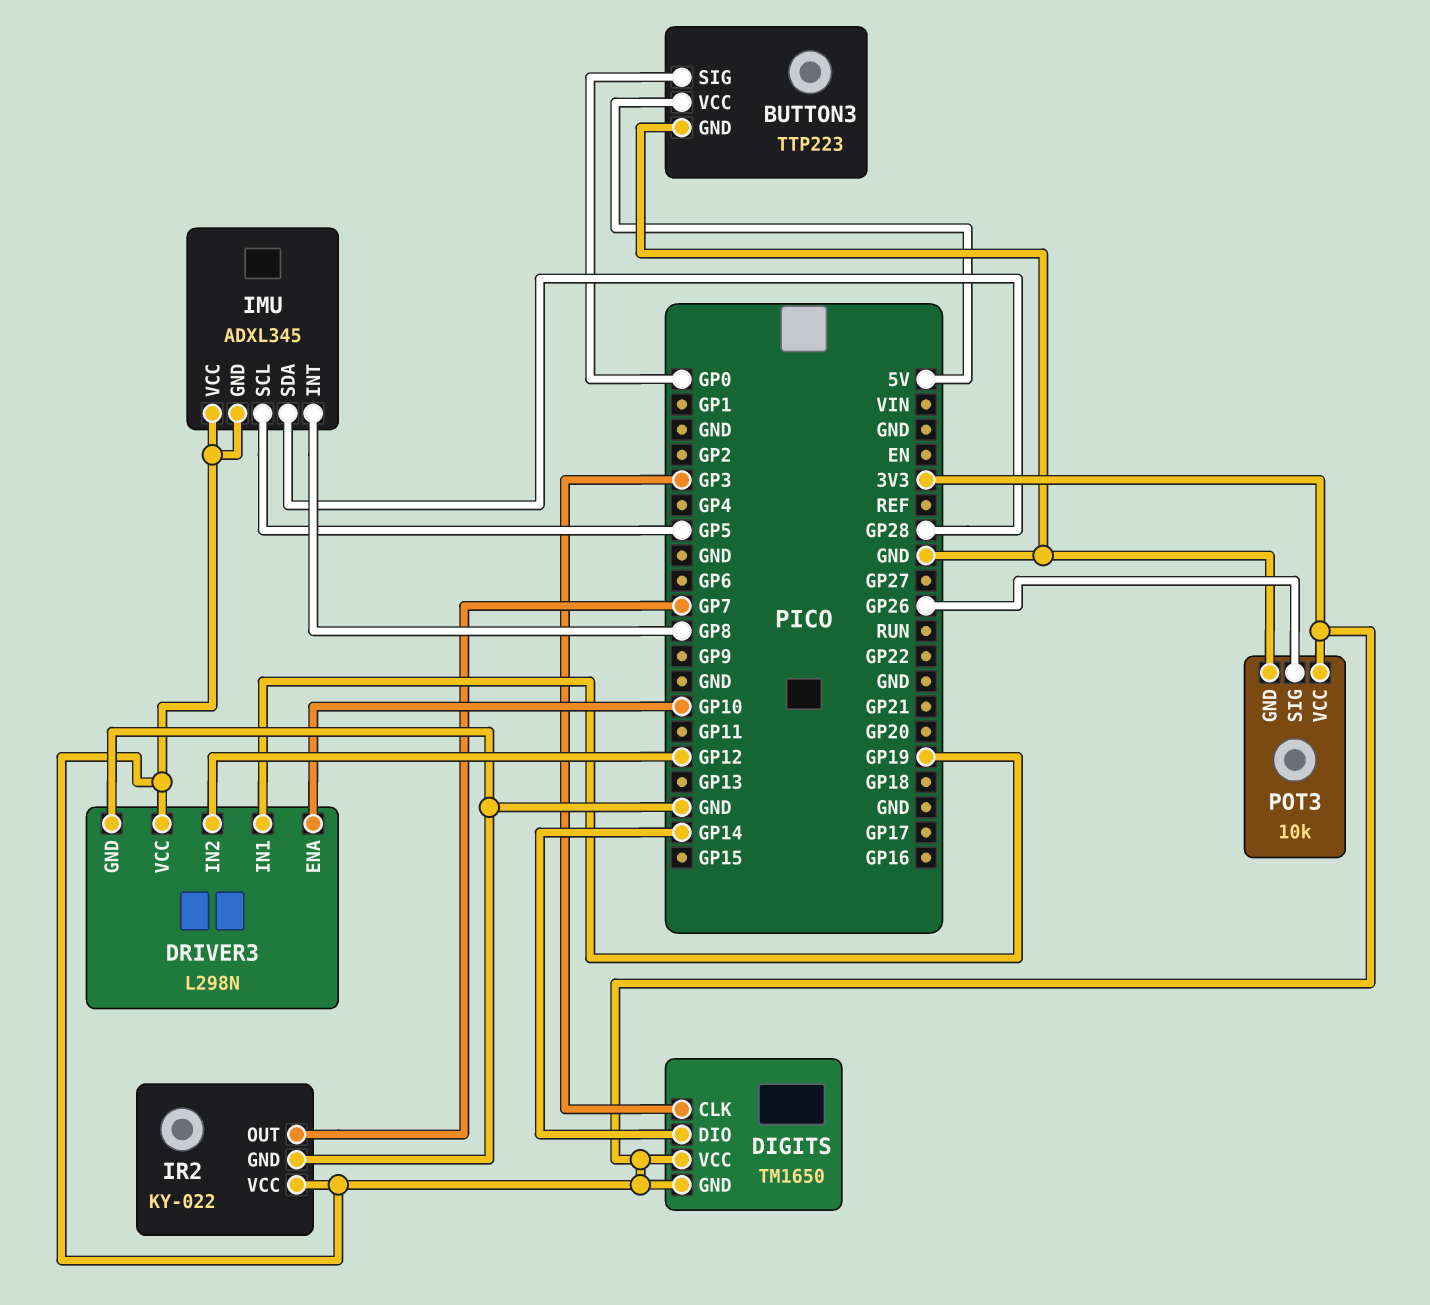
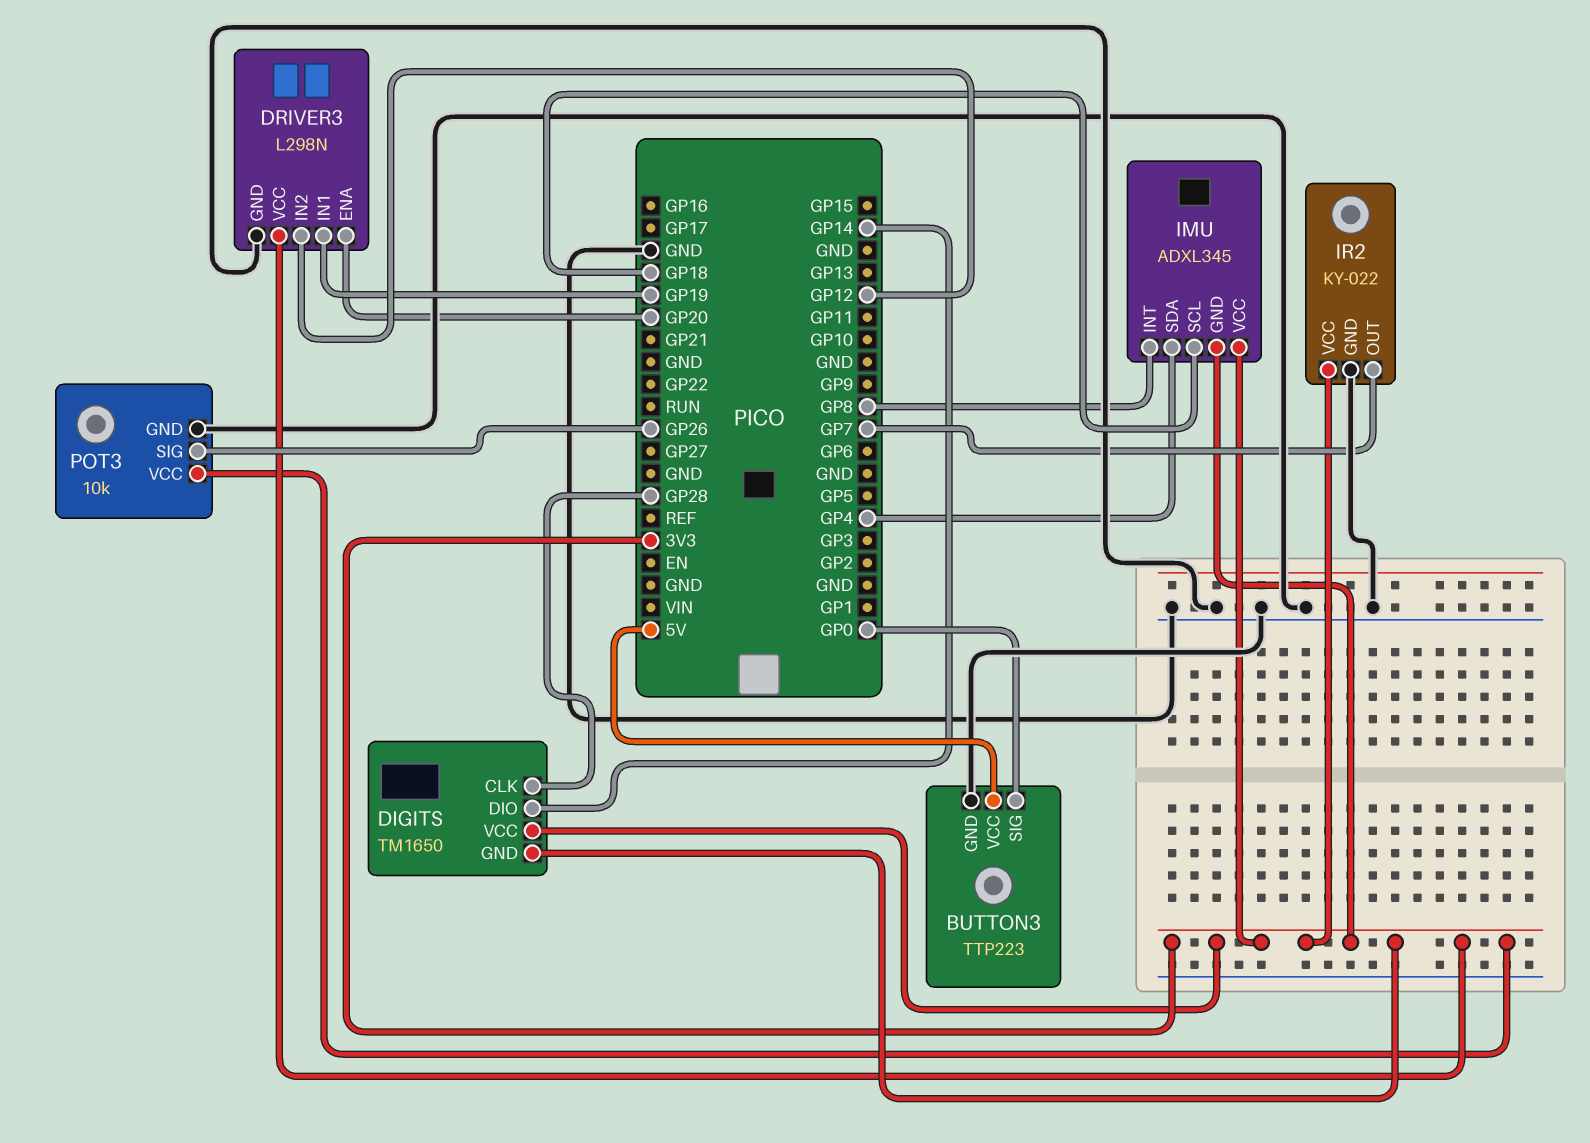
DIGITS pin CLK: GP3 -> GP28
DRIVER3 pin ENA: GP10 -> GP20
IMU pin SCL: GP5 -> GP18
IMU pin SDA: GP28 -> GP4

